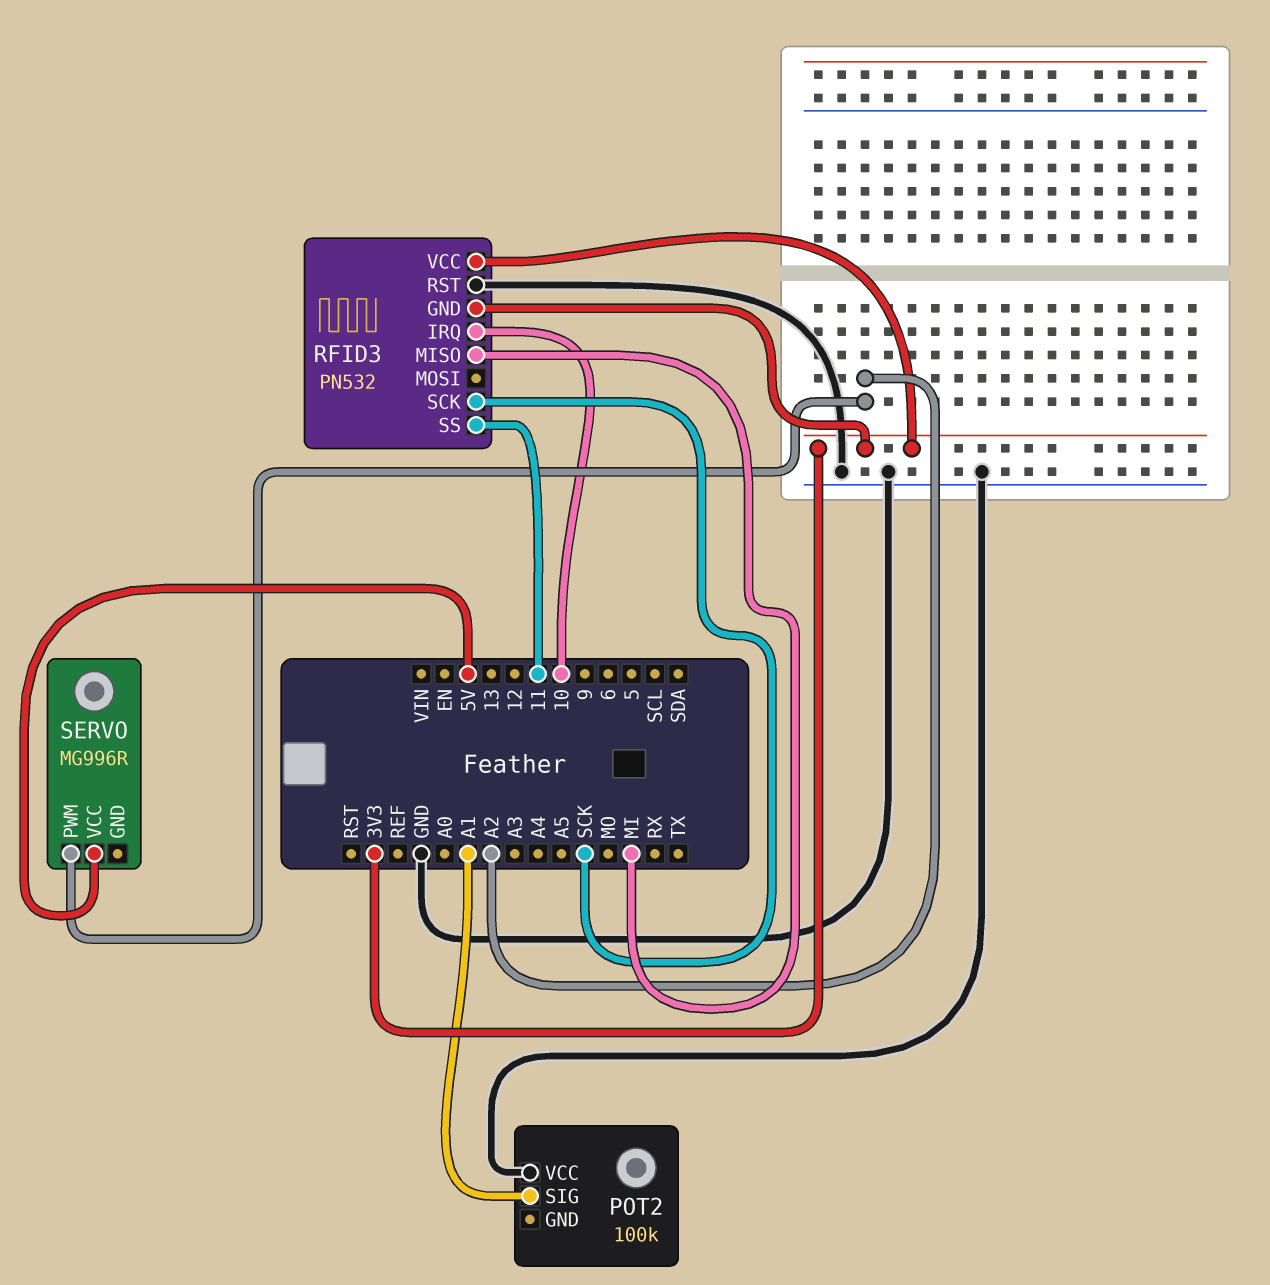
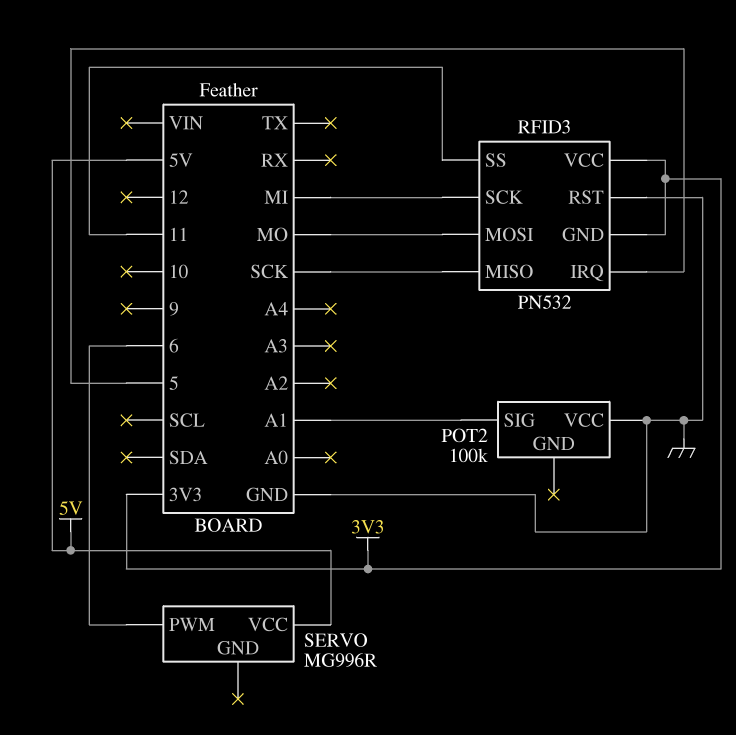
RFID3 pin IRQ: 10 -> 5
RFID3 pin MISO: MI -> SCK
RFID3 pin MOSI: none -> MO
RFID3 pin SCK: SCK -> MI
SERVO pin PWM: A2 -> 6

